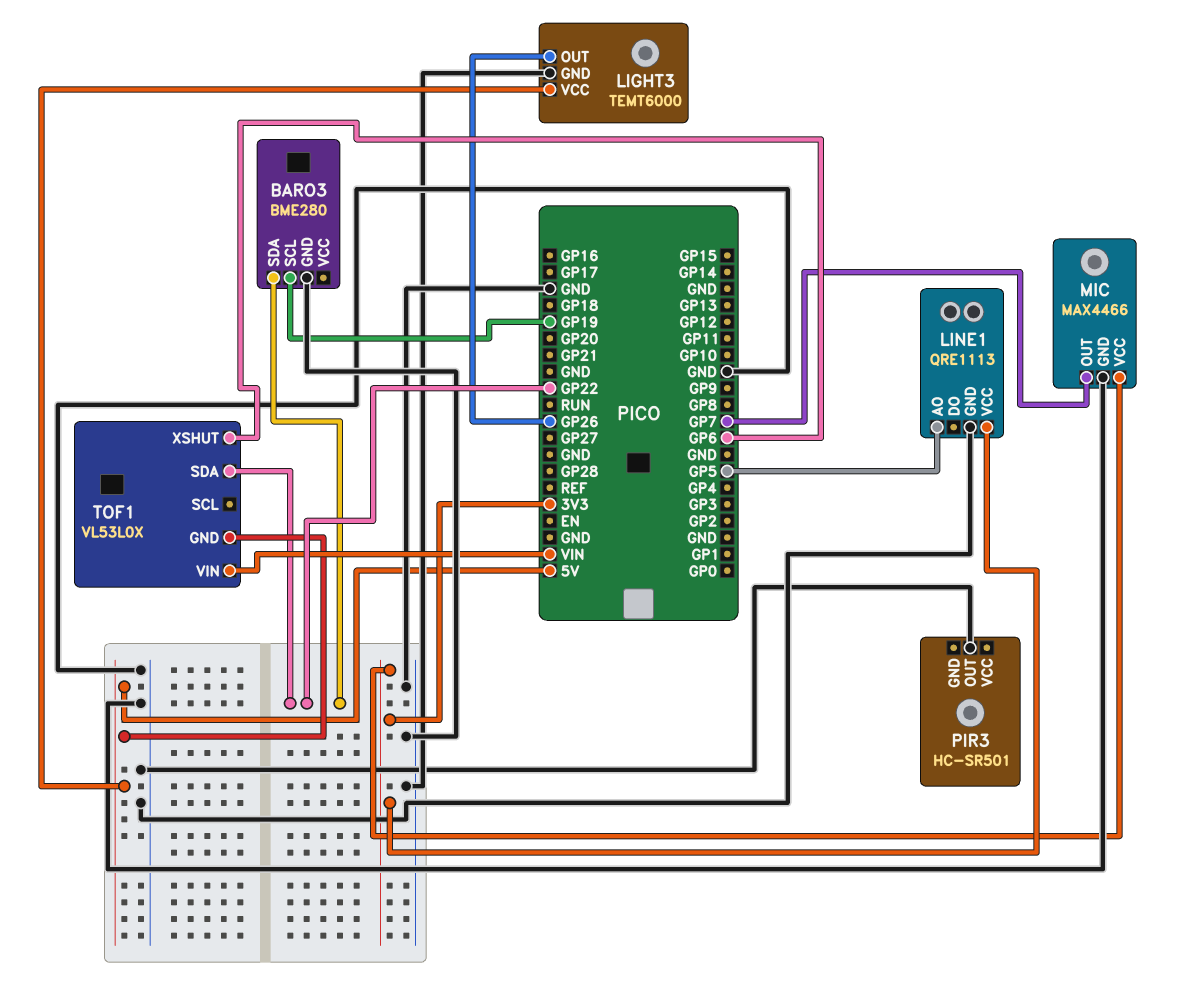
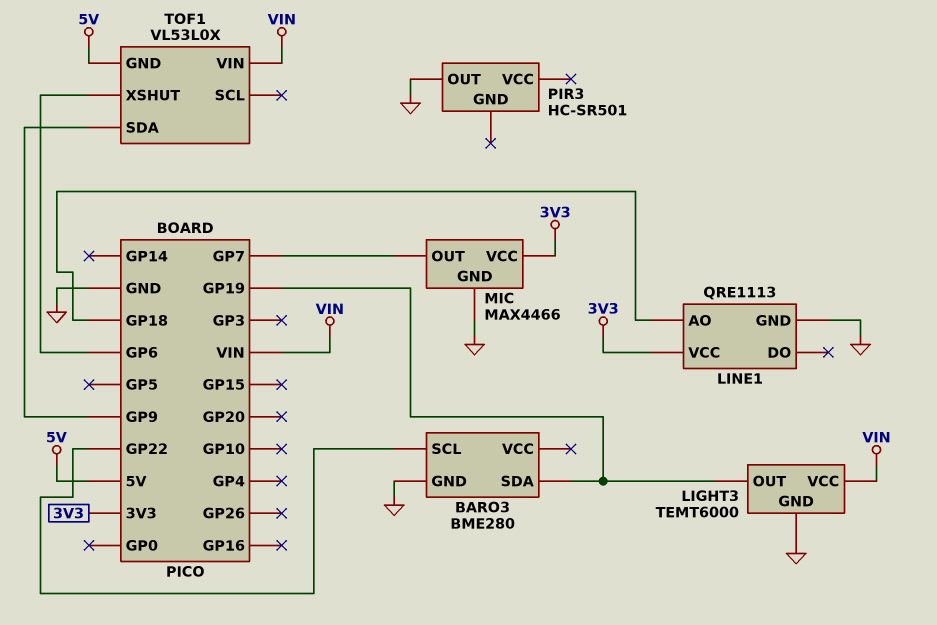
BARO3 pin SCL: GP19 -> GP22
BARO3 pin SDA: GP22 -> GP19
LIGHT3 pin OUT: GP26 -> GP19
LIGHT3 pin VCC: 5V -> VIN
LINE1 pin AO: GP5 -> GP18
TOF1 pin SDA: GP22 -> GP9

